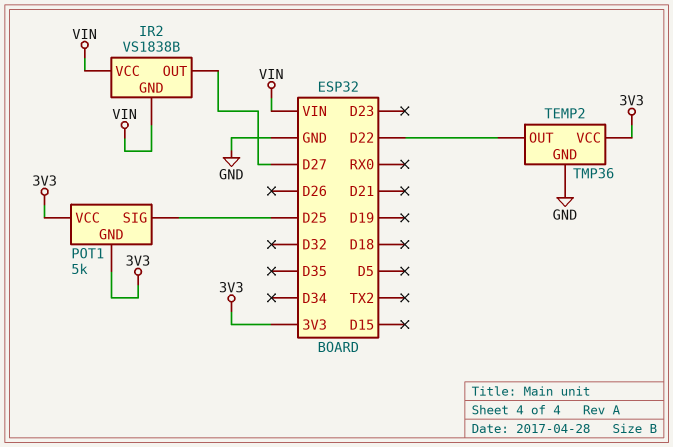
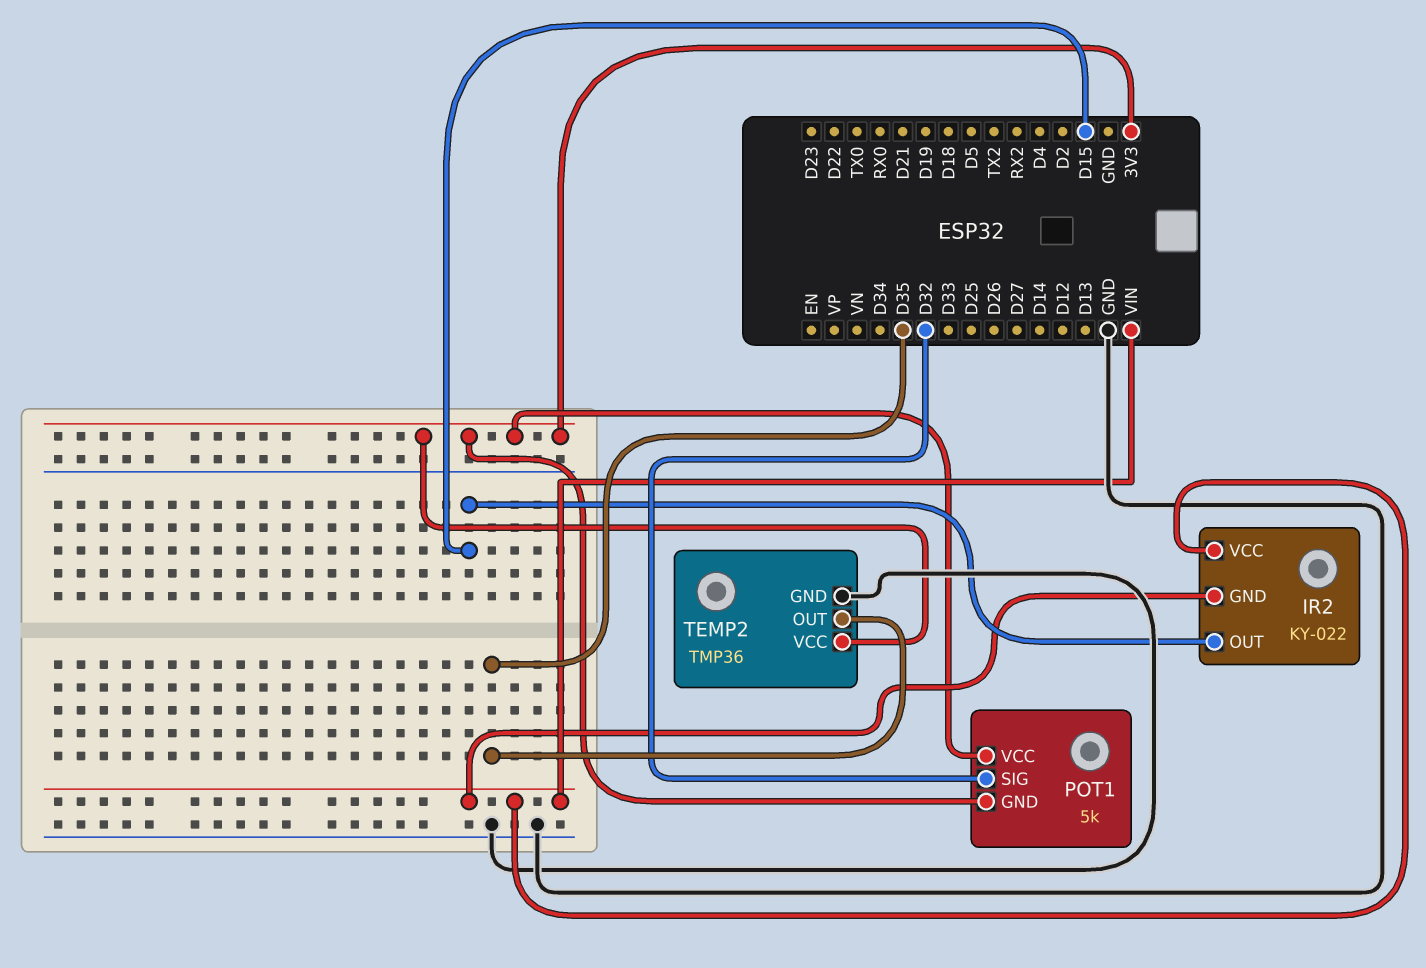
IR2: VS1838B -> KY-022
IR2 pin OUT: D27 -> D15
POT1 pin SIG: D25 -> D32
TEMP2 pin OUT: D22 -> D35

